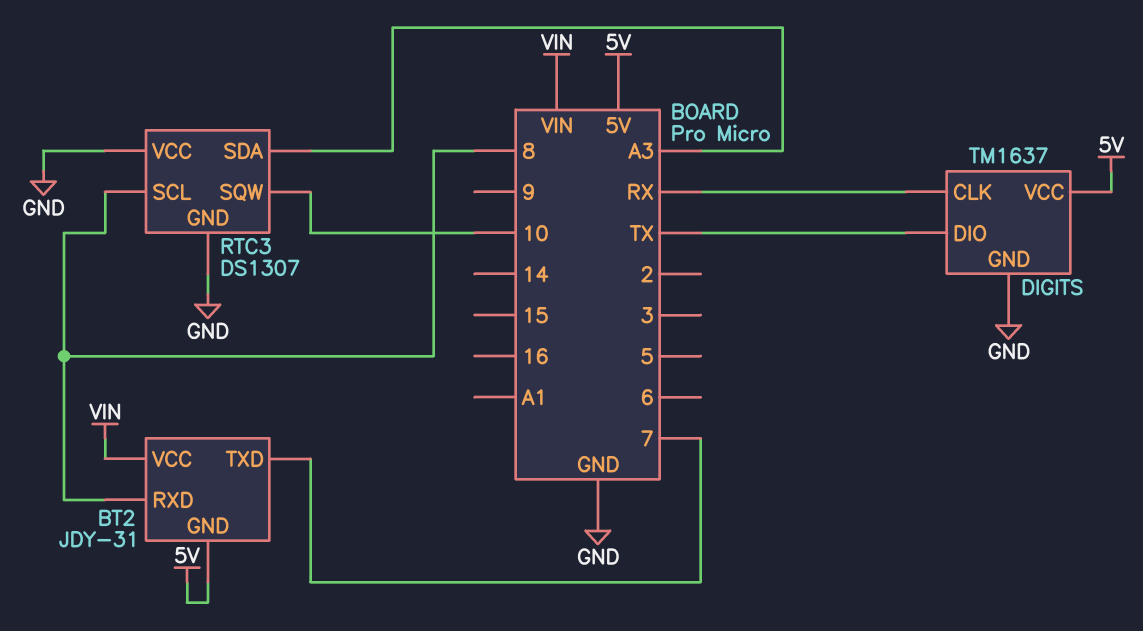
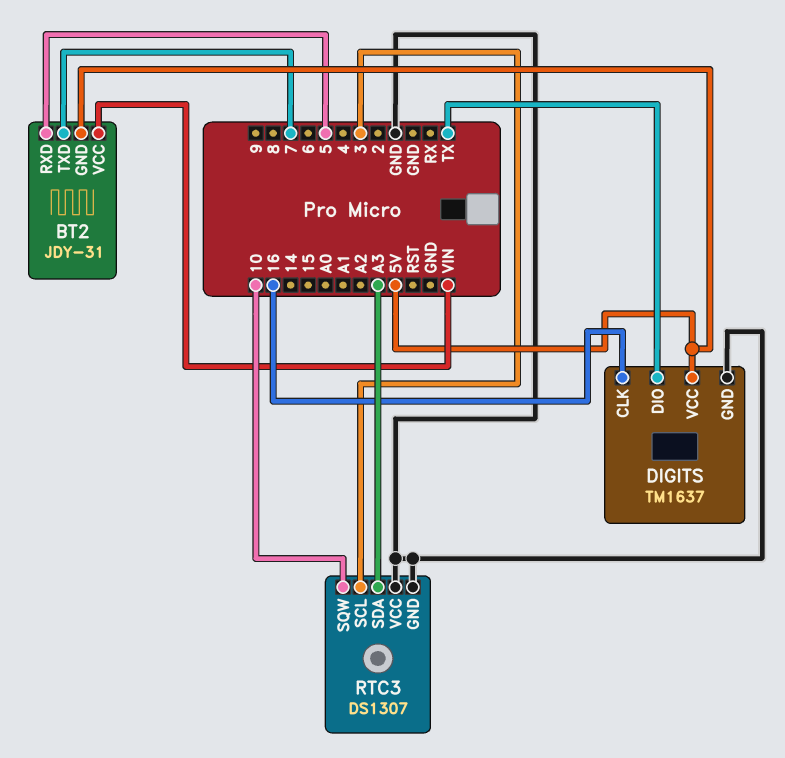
BT2 pin RXD: 8 -> 5
DIGITS pin CLK: RX -> 16
RTC3 pin SCL: 8 -> 3

